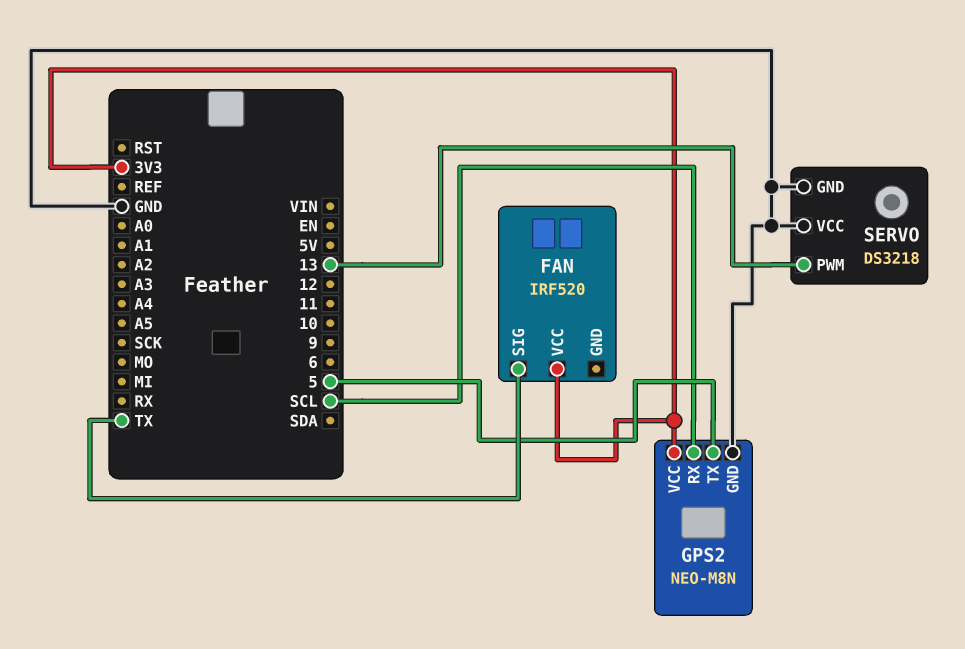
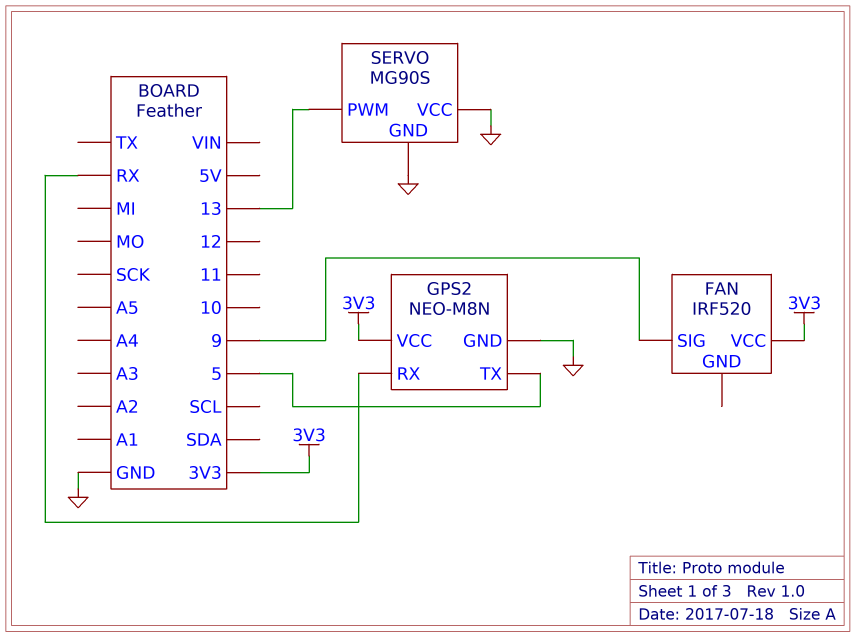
FAN pin SIG: TX -> 9
GPS2 pin RX: SCL -> RX
SERVO: DS3218 -> MG90S

